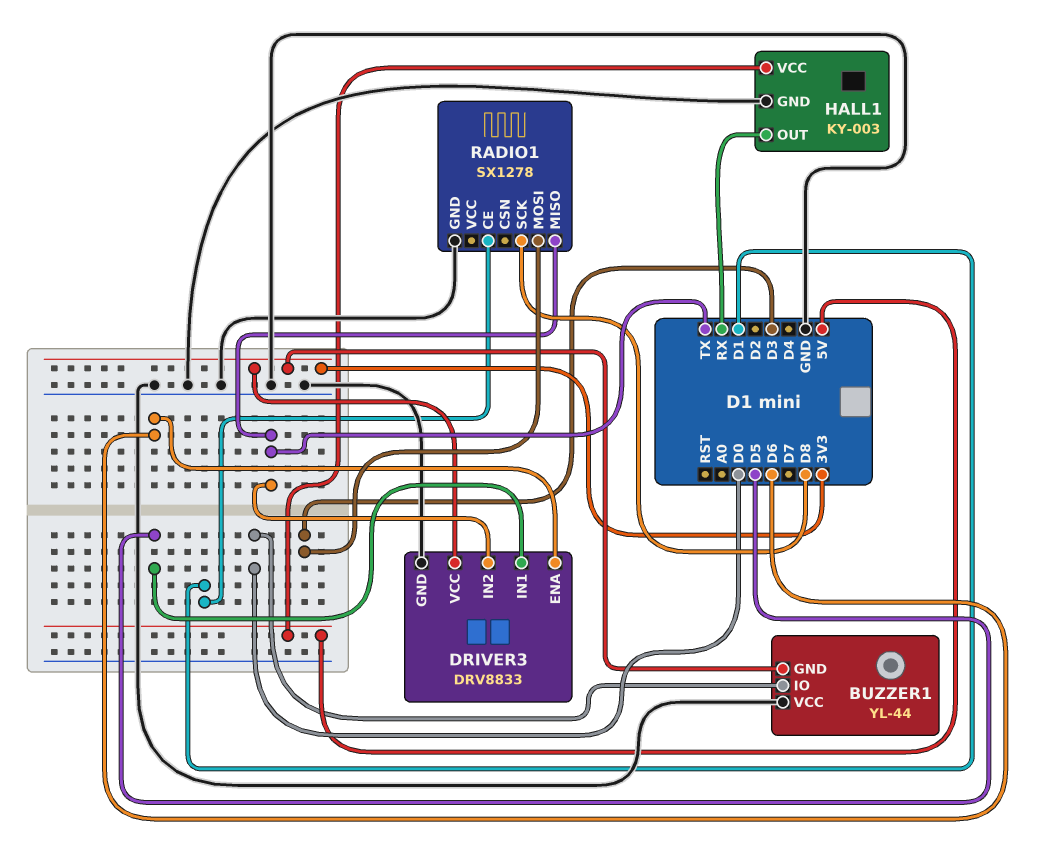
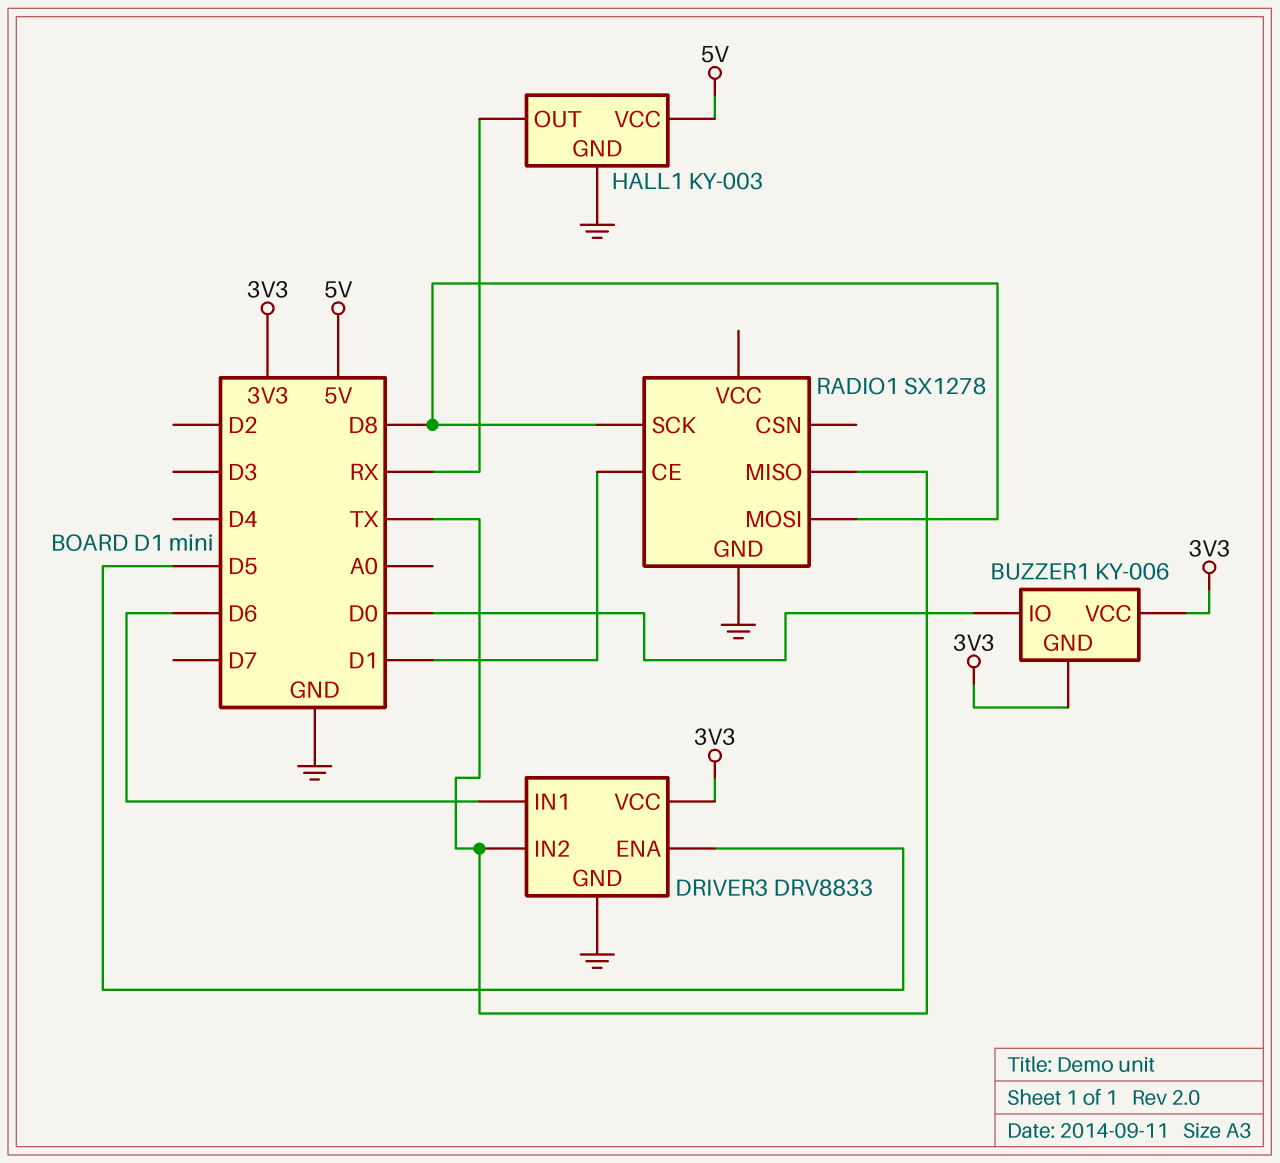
BUZZER1: YL-44 -> KY-006
BUZZER1 pin VCC: GND -> 3V3
DRIVER3 pin ENA: D6 -> D5
DRIVER3 pin IN1: D5 -> D6
RADIO1 pin MOSI: D3 -> D8

